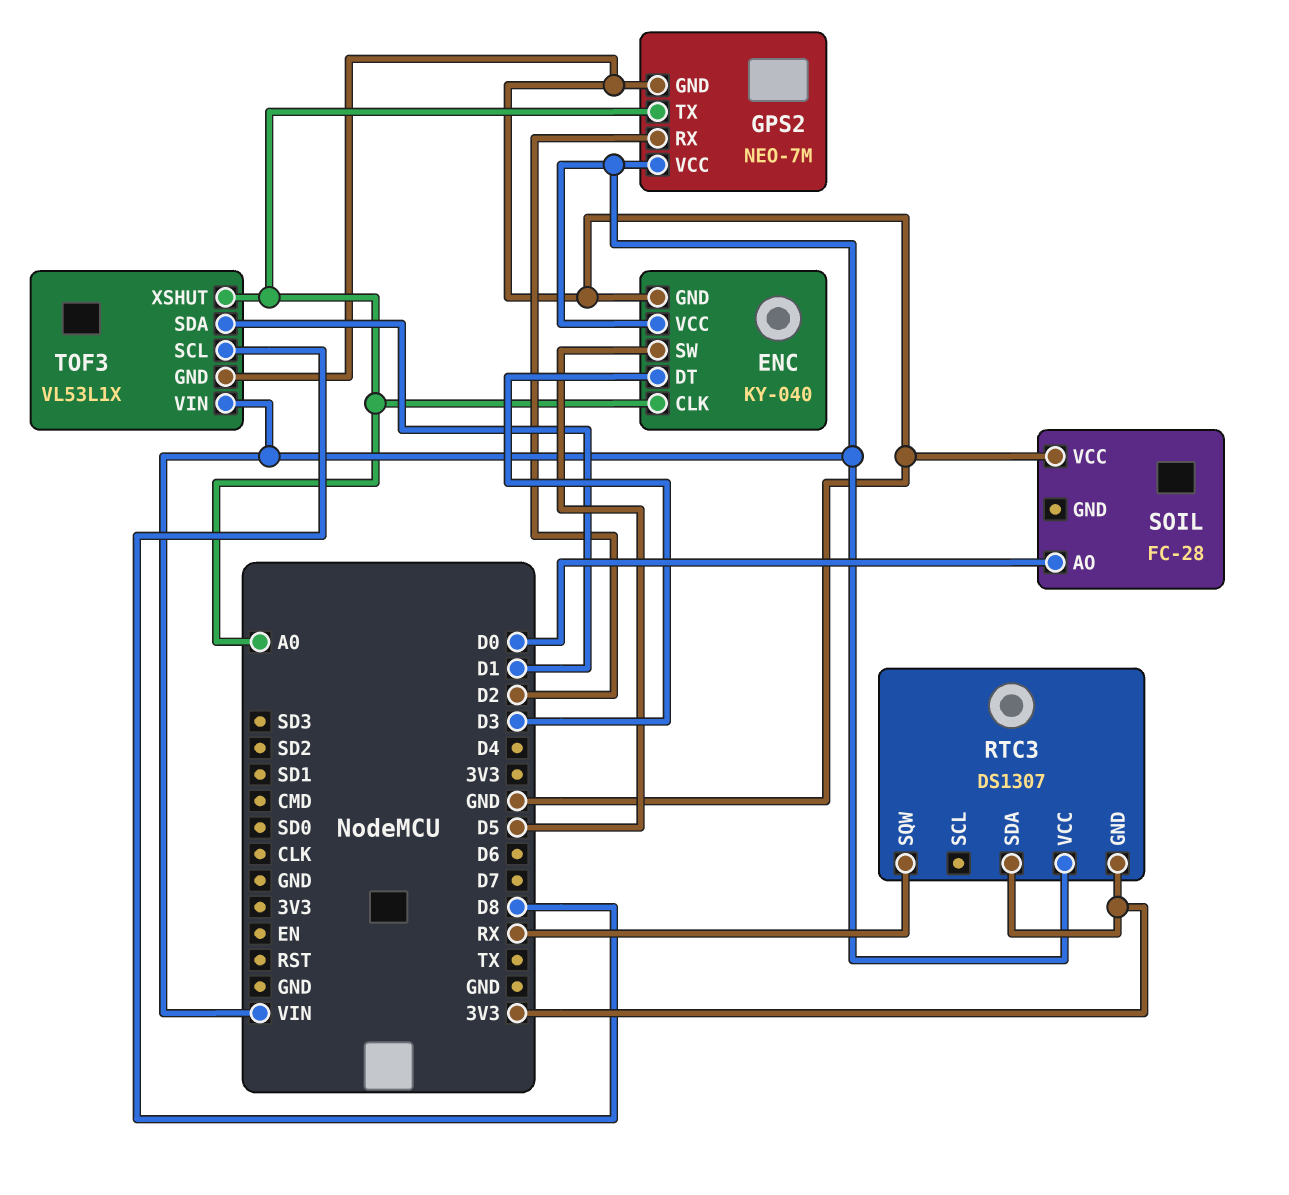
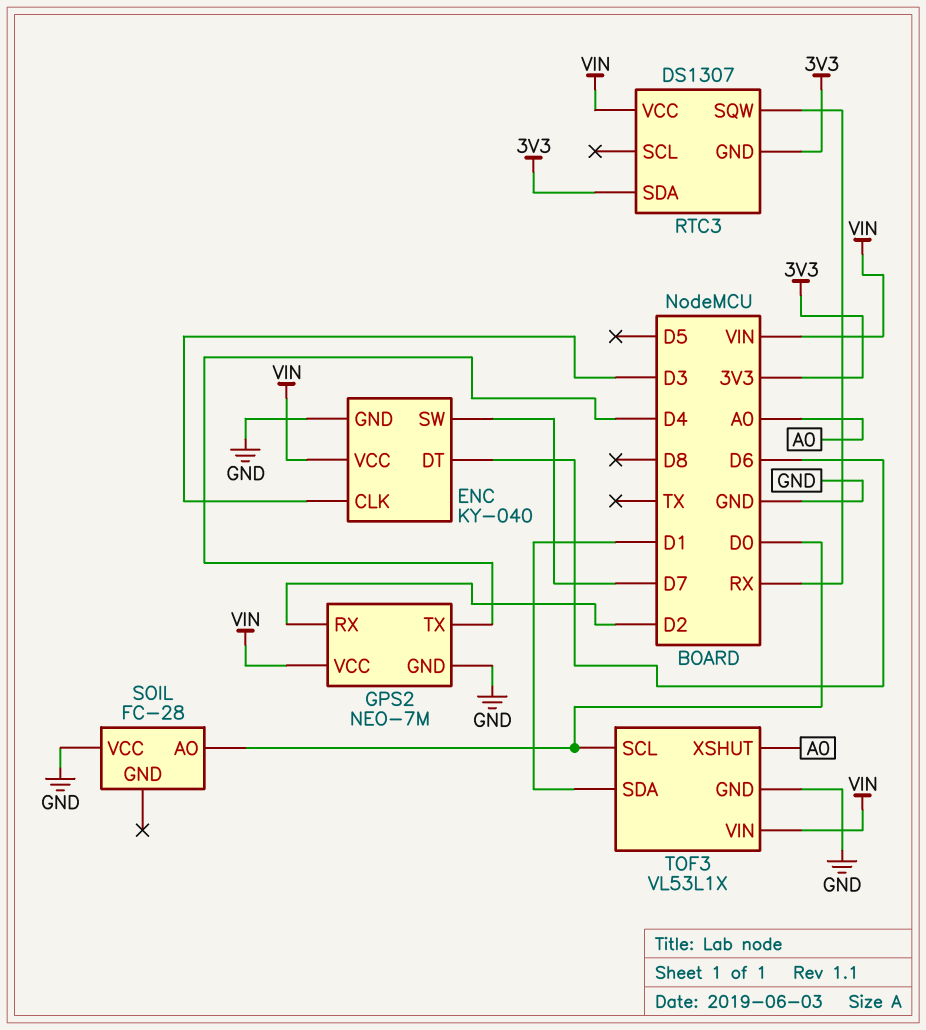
ENC pin CLK: A0 -> D3
ENC pin DT: D3 -> D6
ENC pin SW: D5 -> D7
GPS2 pin TX: A0 -> D4
TOF3 pin SCL: D8 -> D0

